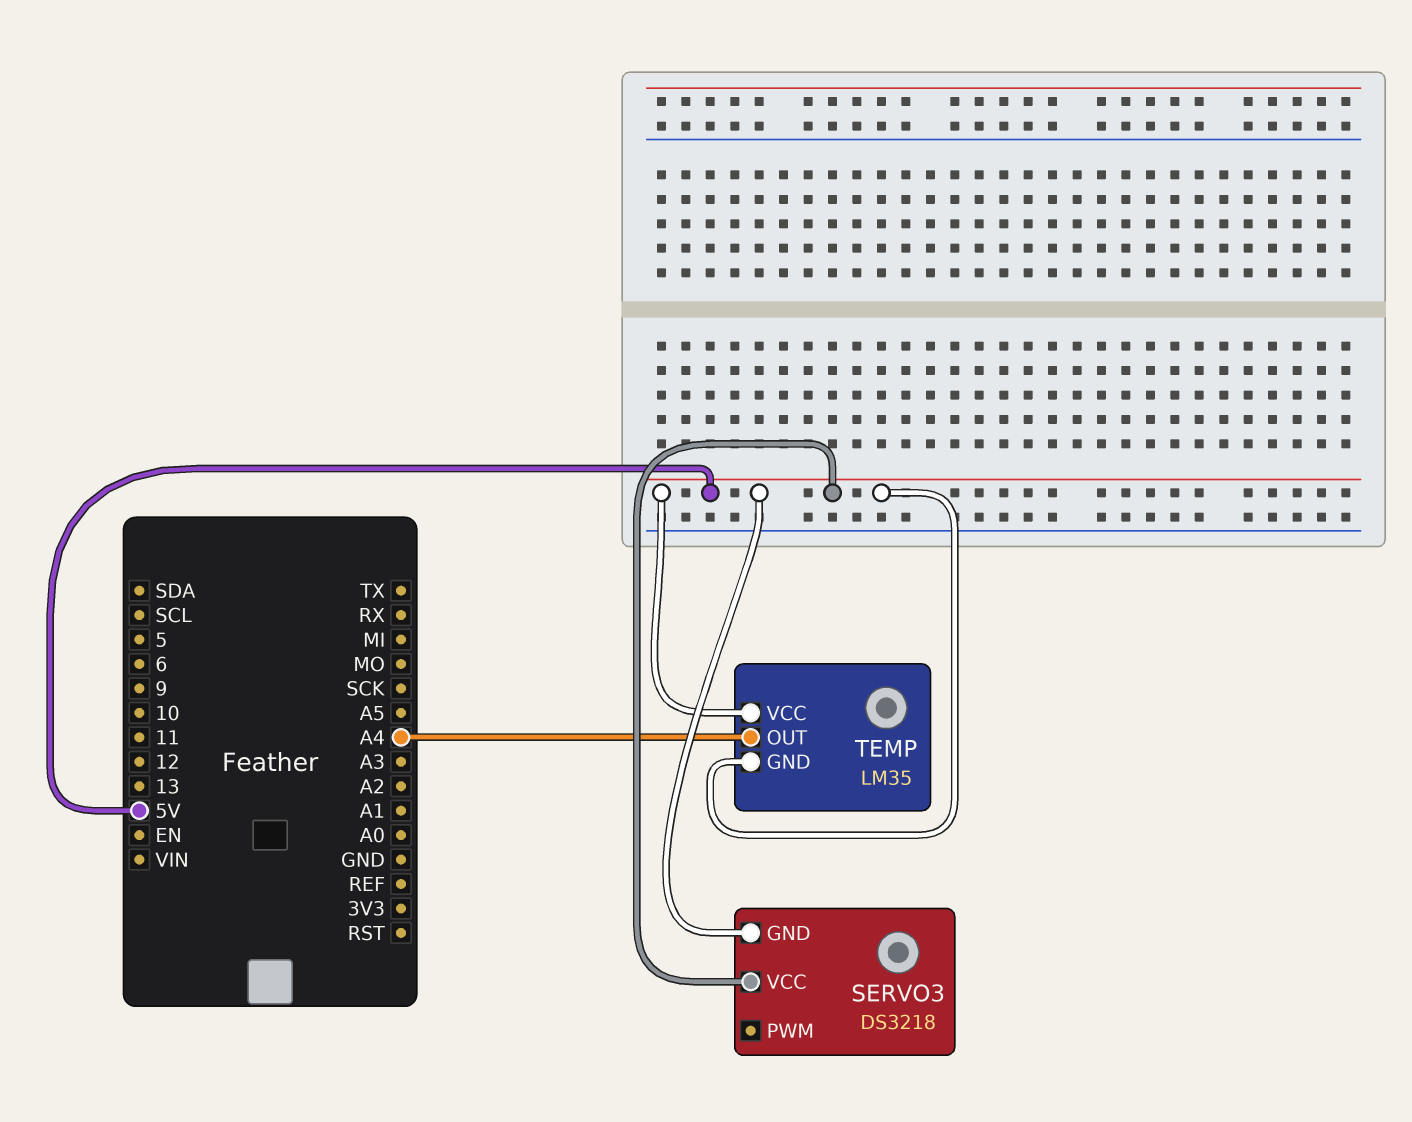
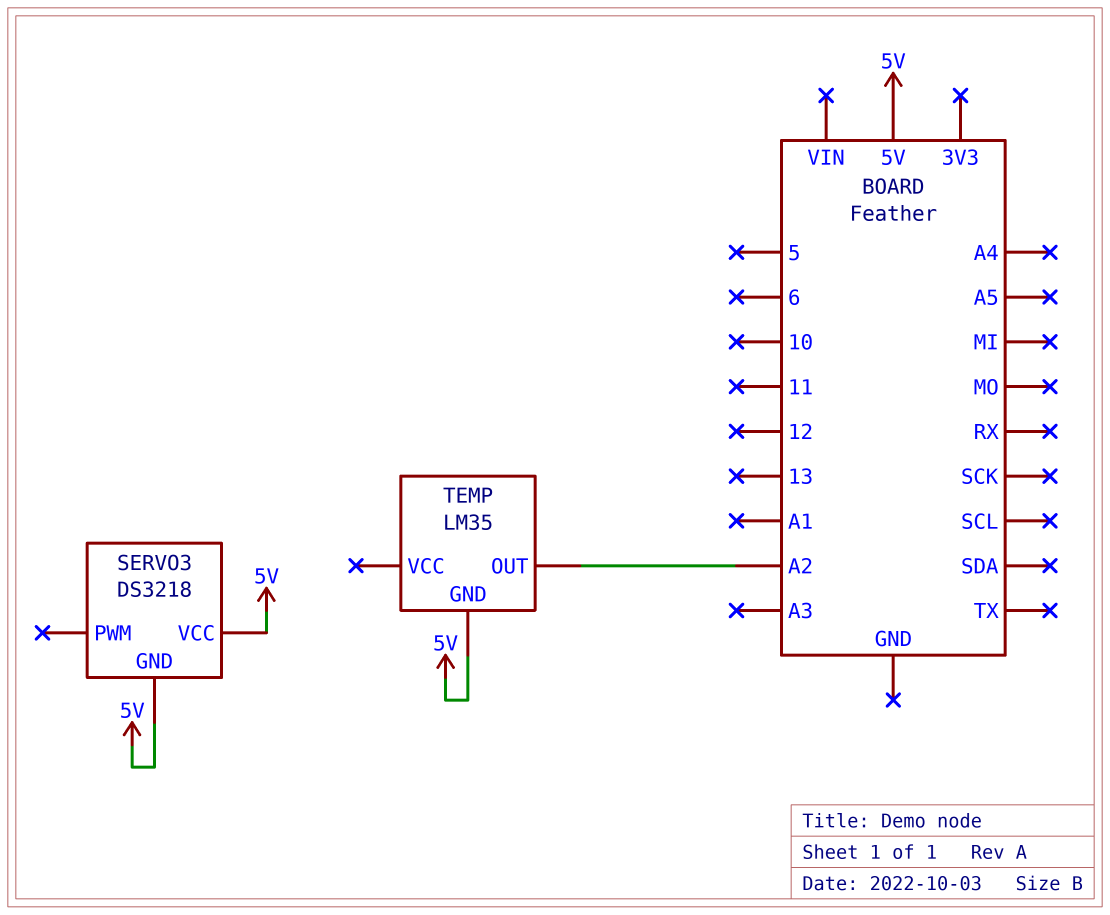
TEMP pin OUT: A4 -> A2
TEMP pin VCC: 5V -> none

